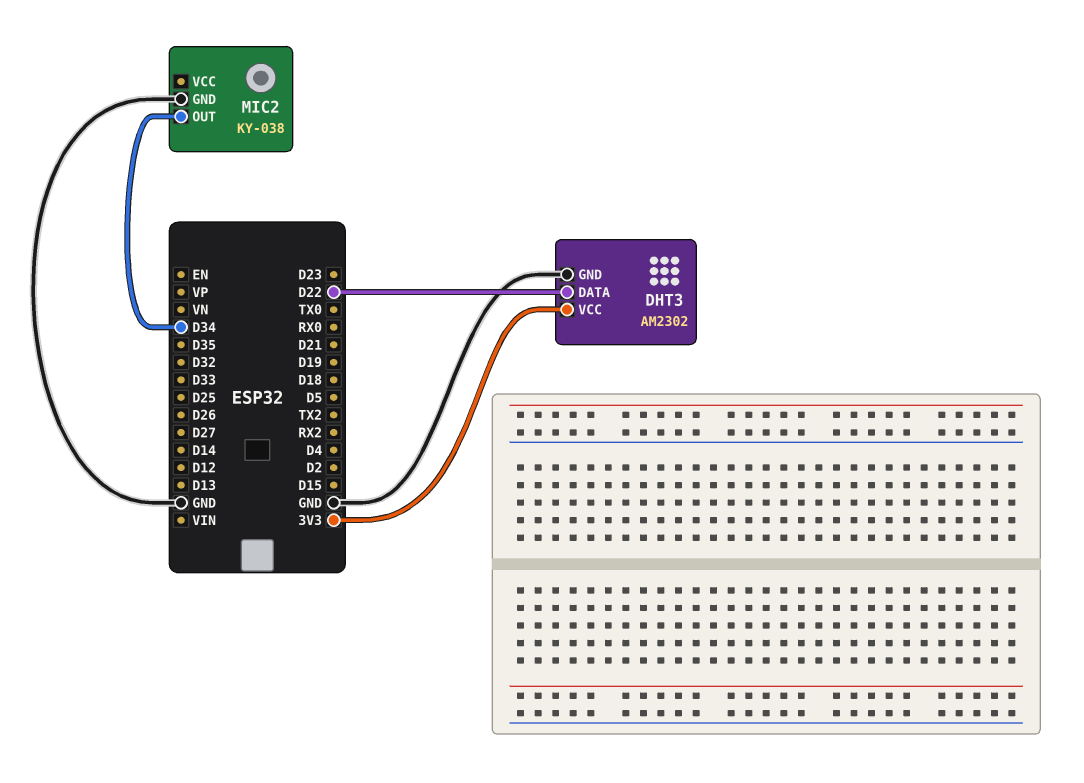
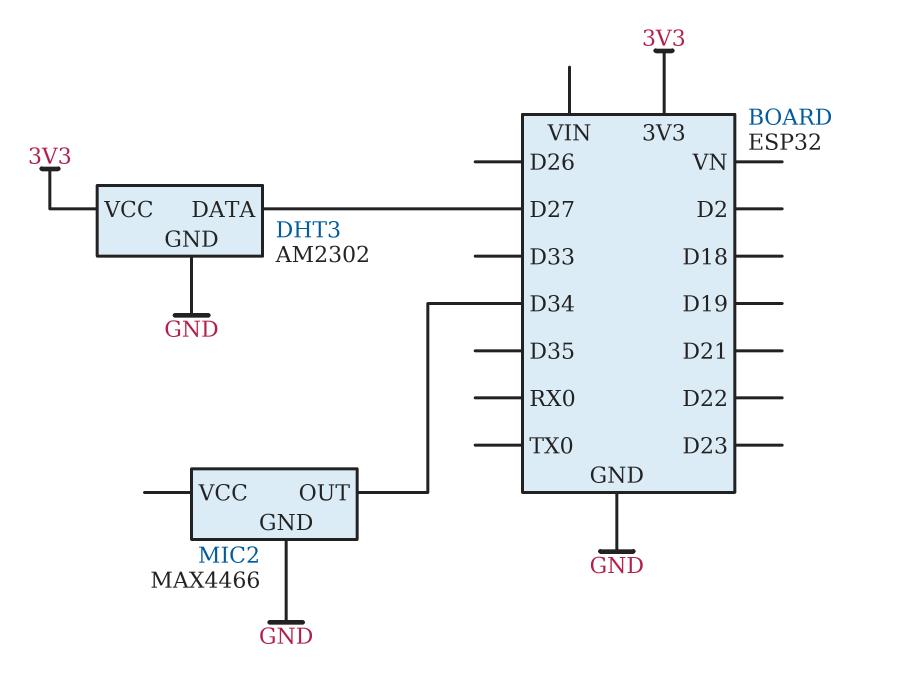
DHT3 pin DATA: D22 -> D27
MIC2: KY-038 -> MAX4466

